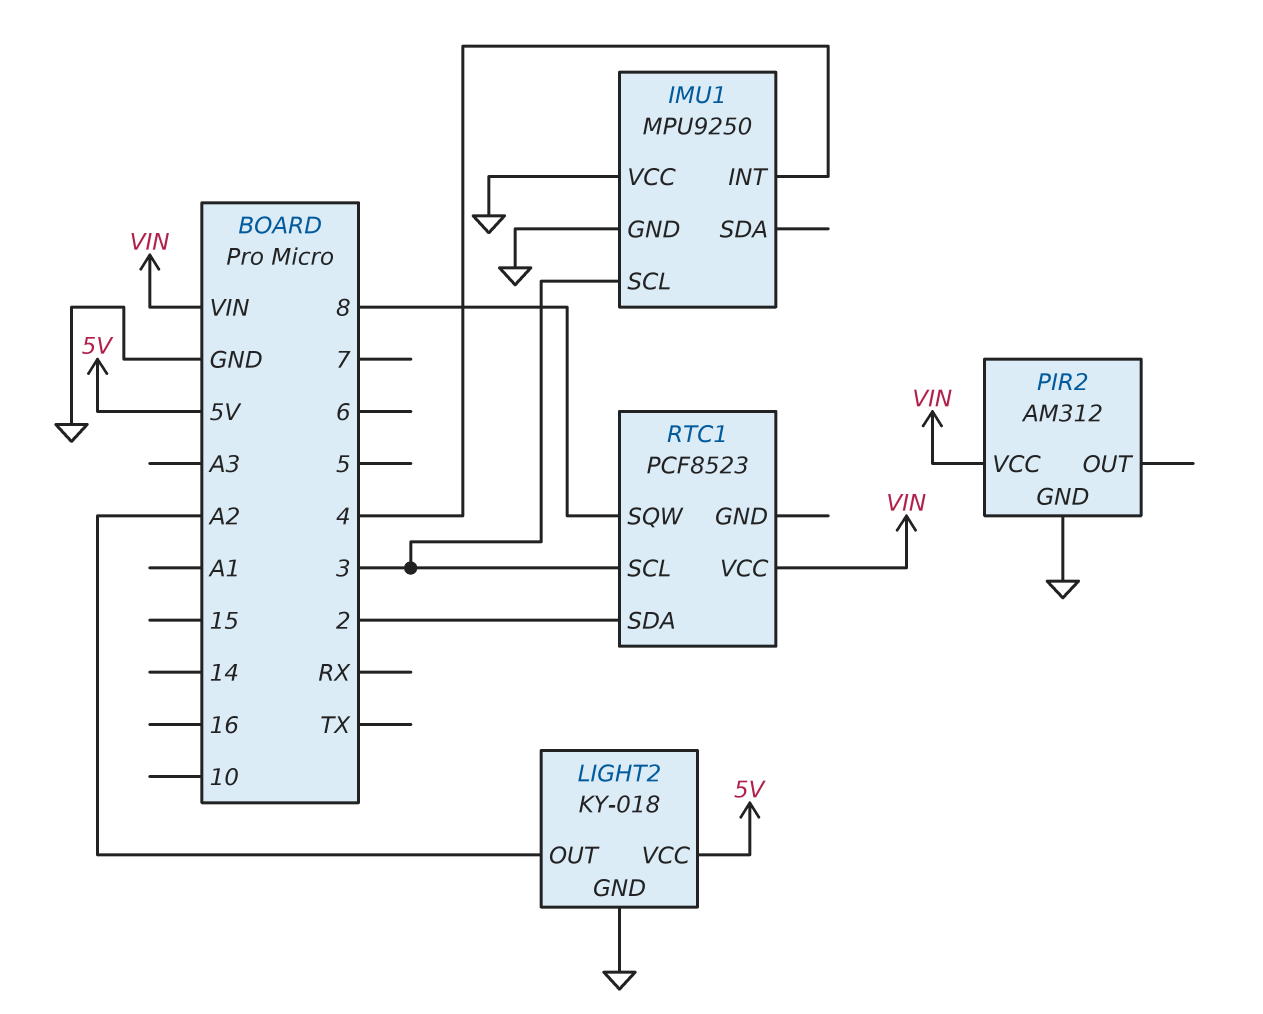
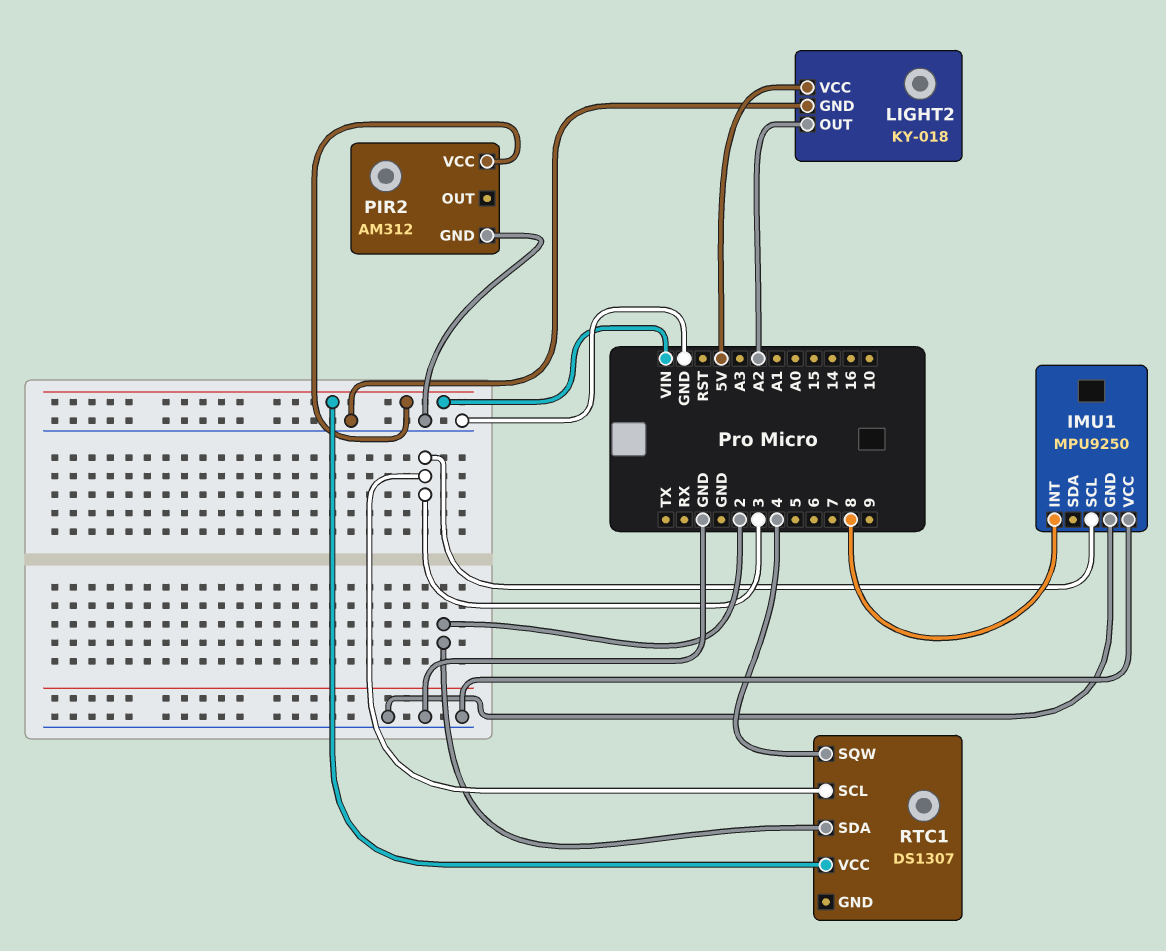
IMU1 pin INT: 4 -> 8
RTC1: PCF8523 -> DS1307
RTC1 pin SQW: 8 -> 4

